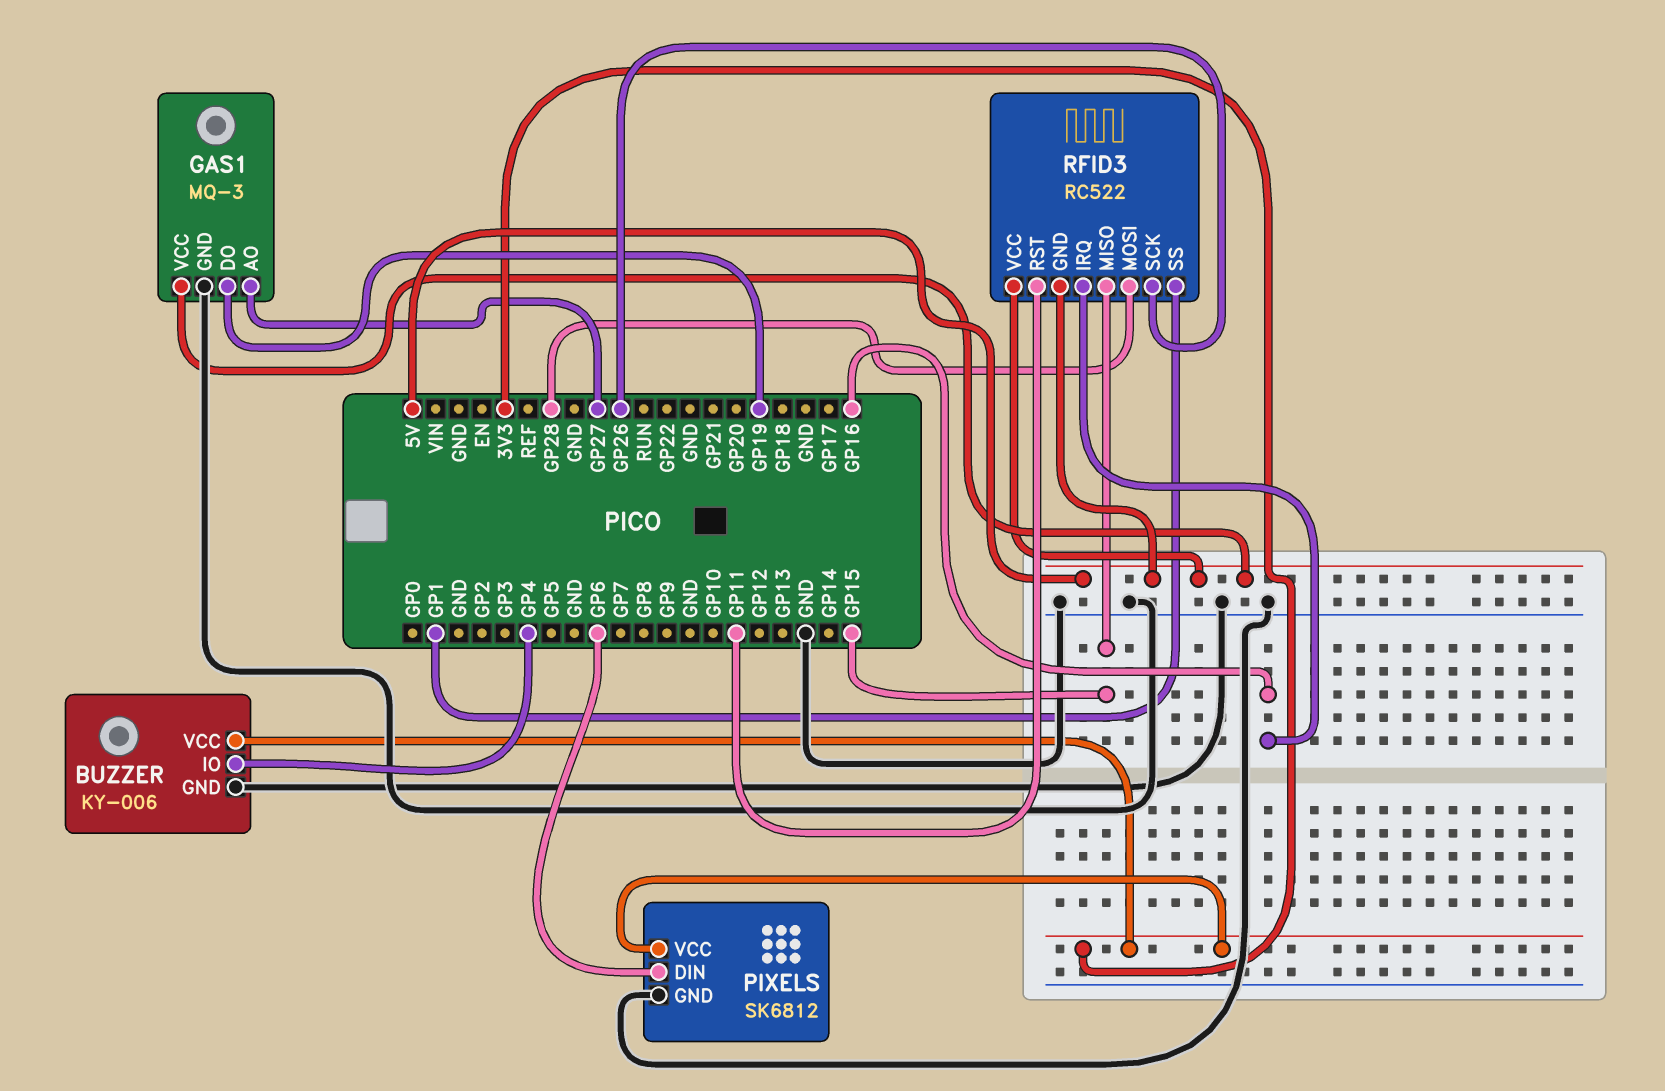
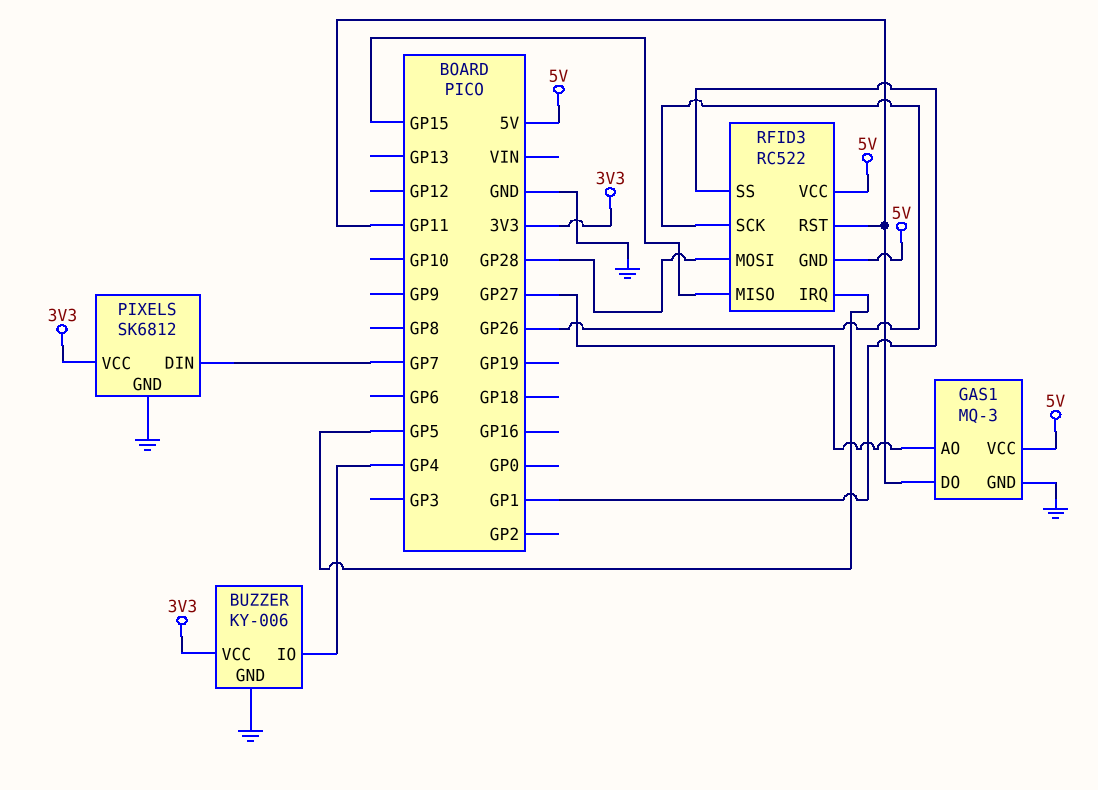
GAS1 pin DO: GP19 -> GP11
PIXELS pin DIN: GP6 -> GP7
RFID3 pin IRQ: GP16 -> GP5

